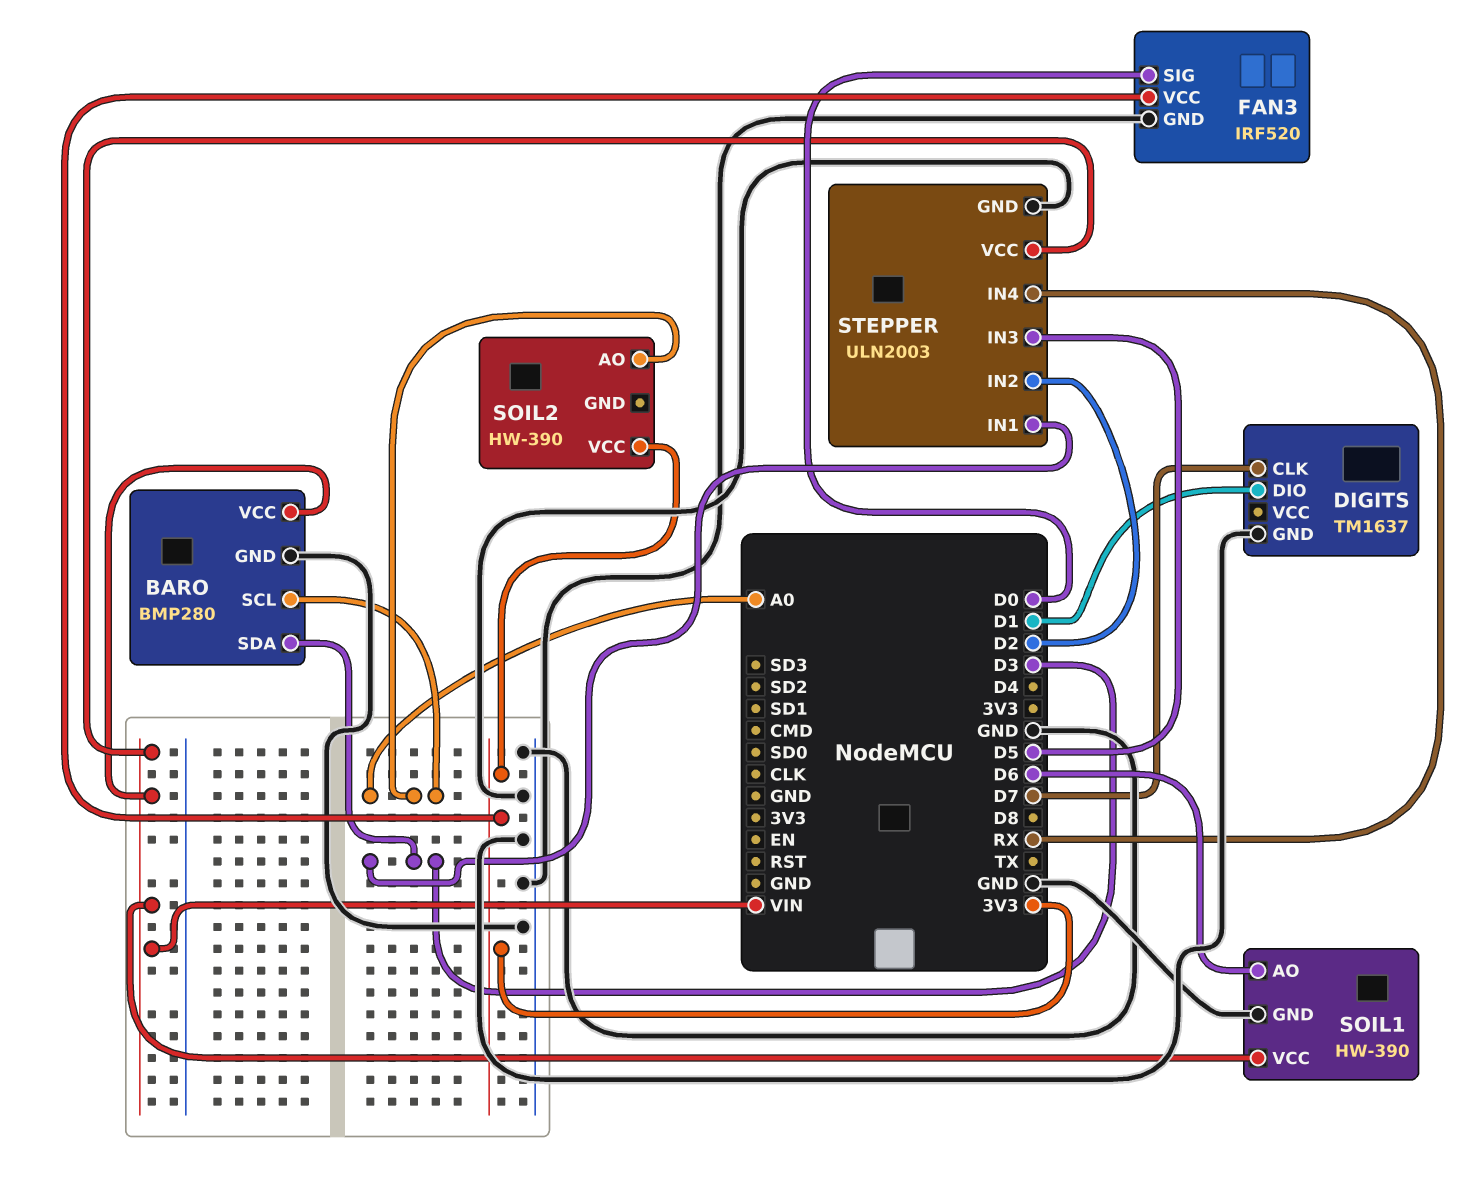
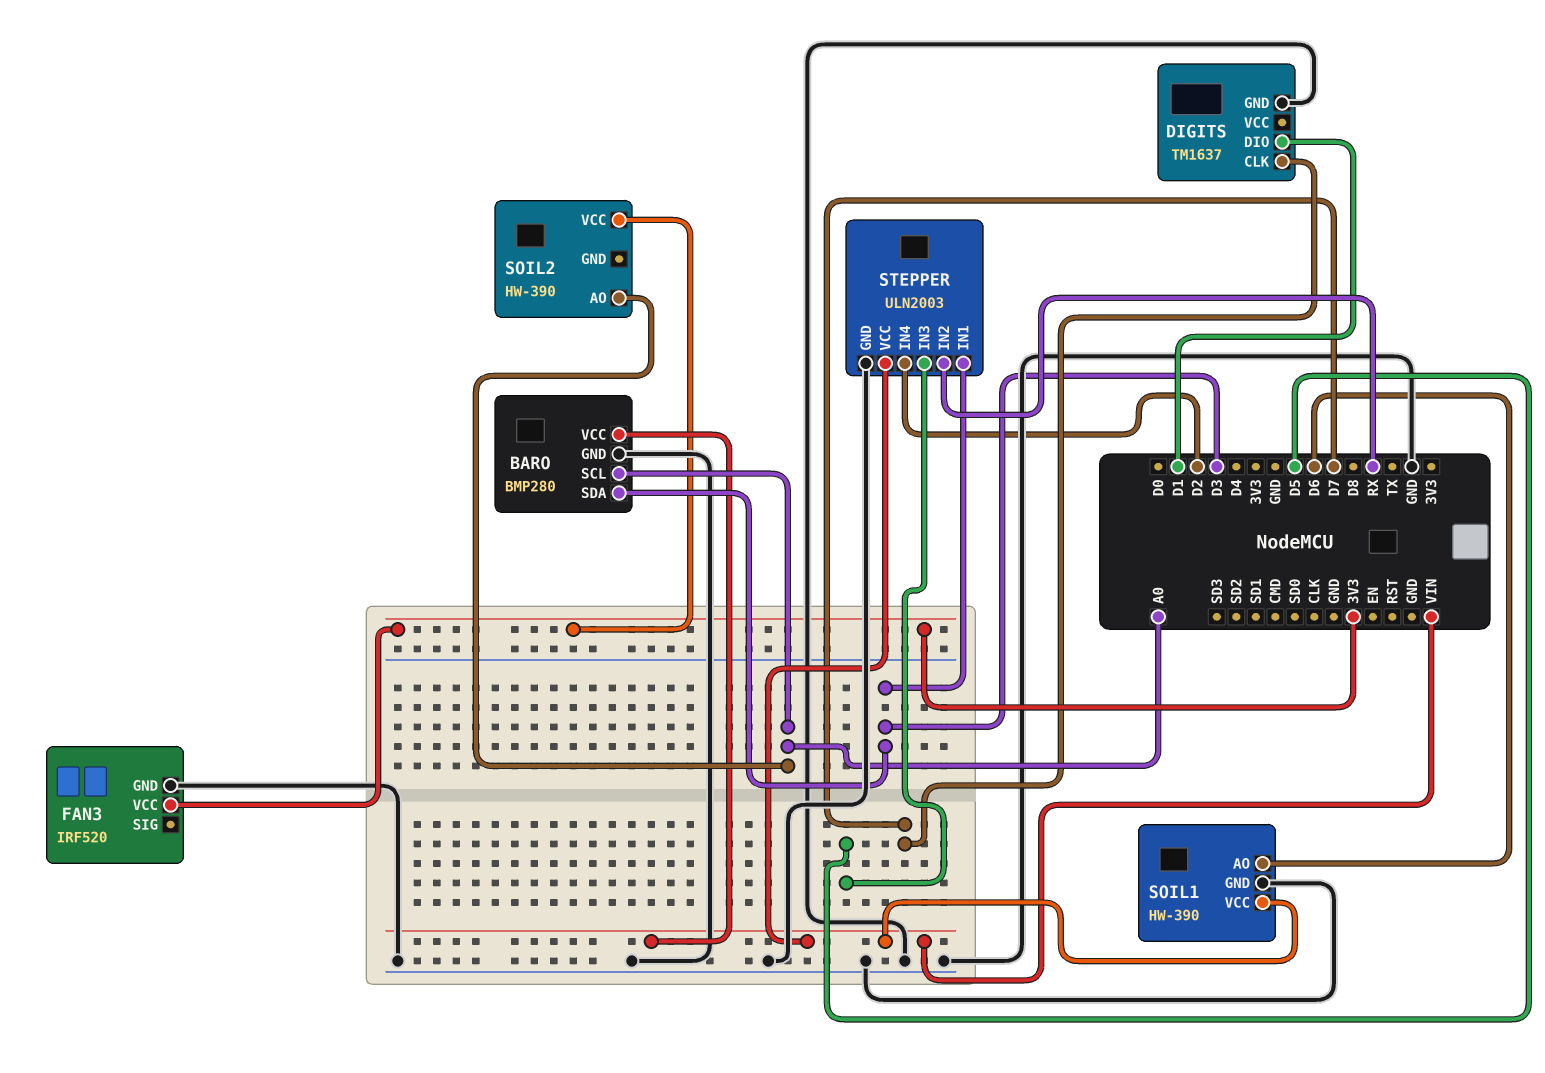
FAN3 pin SIG: D0 -> none
STEPPER pin IN2: D2 -> RX
STEPPER pin IN4: RX -> D2

